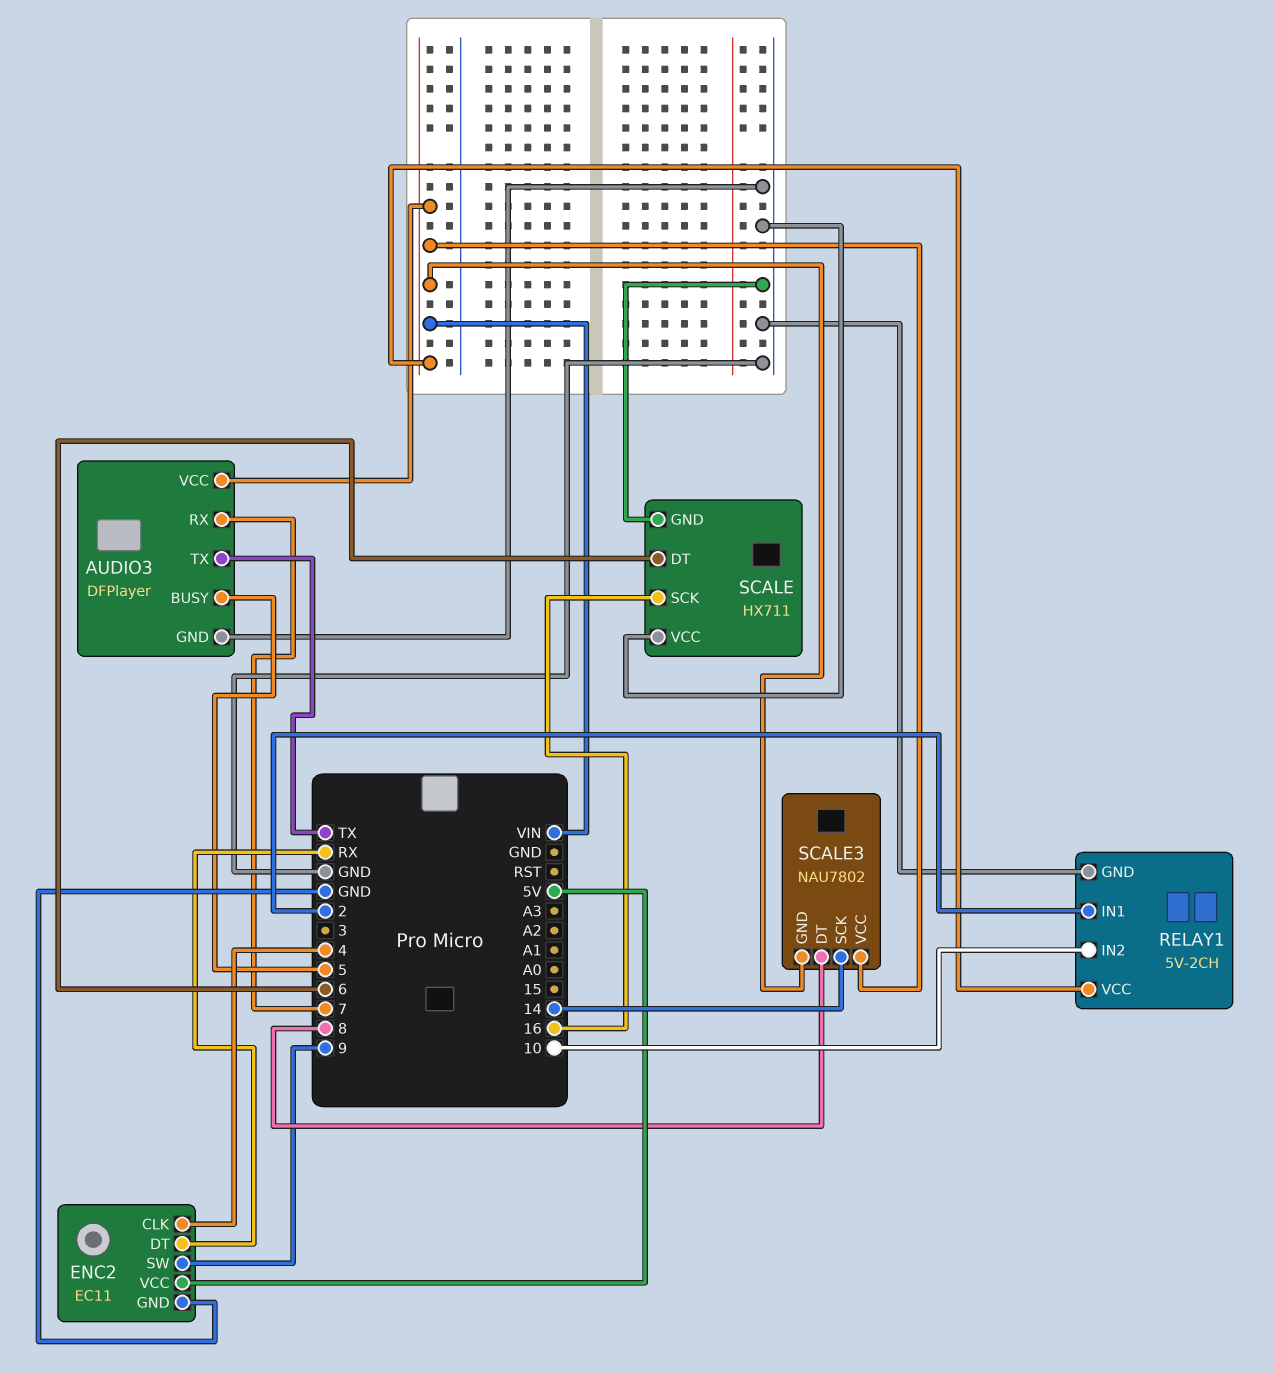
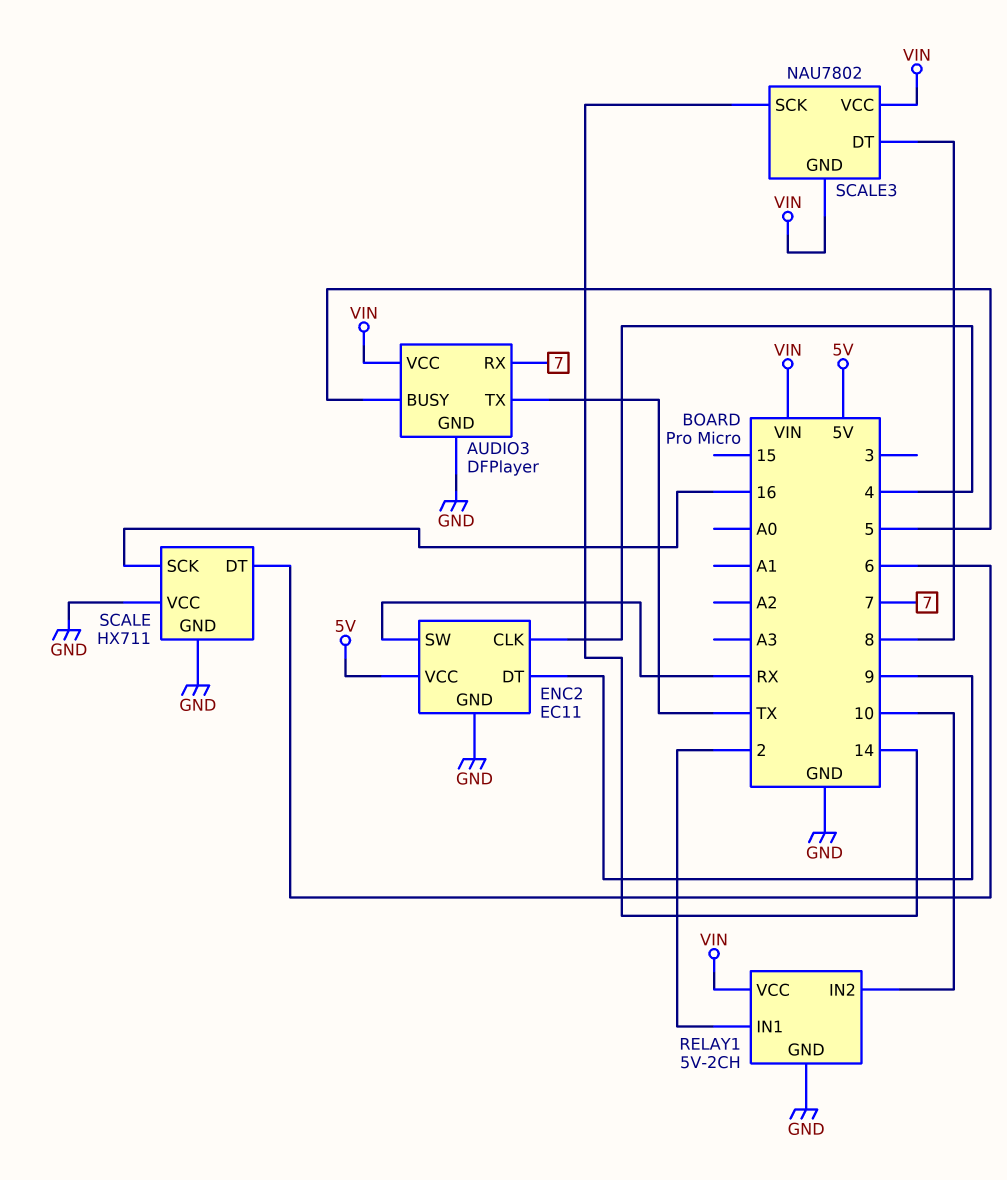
ENC2 pin DT: RX -> 9
ENC2 pin SW: 9 -> RX

